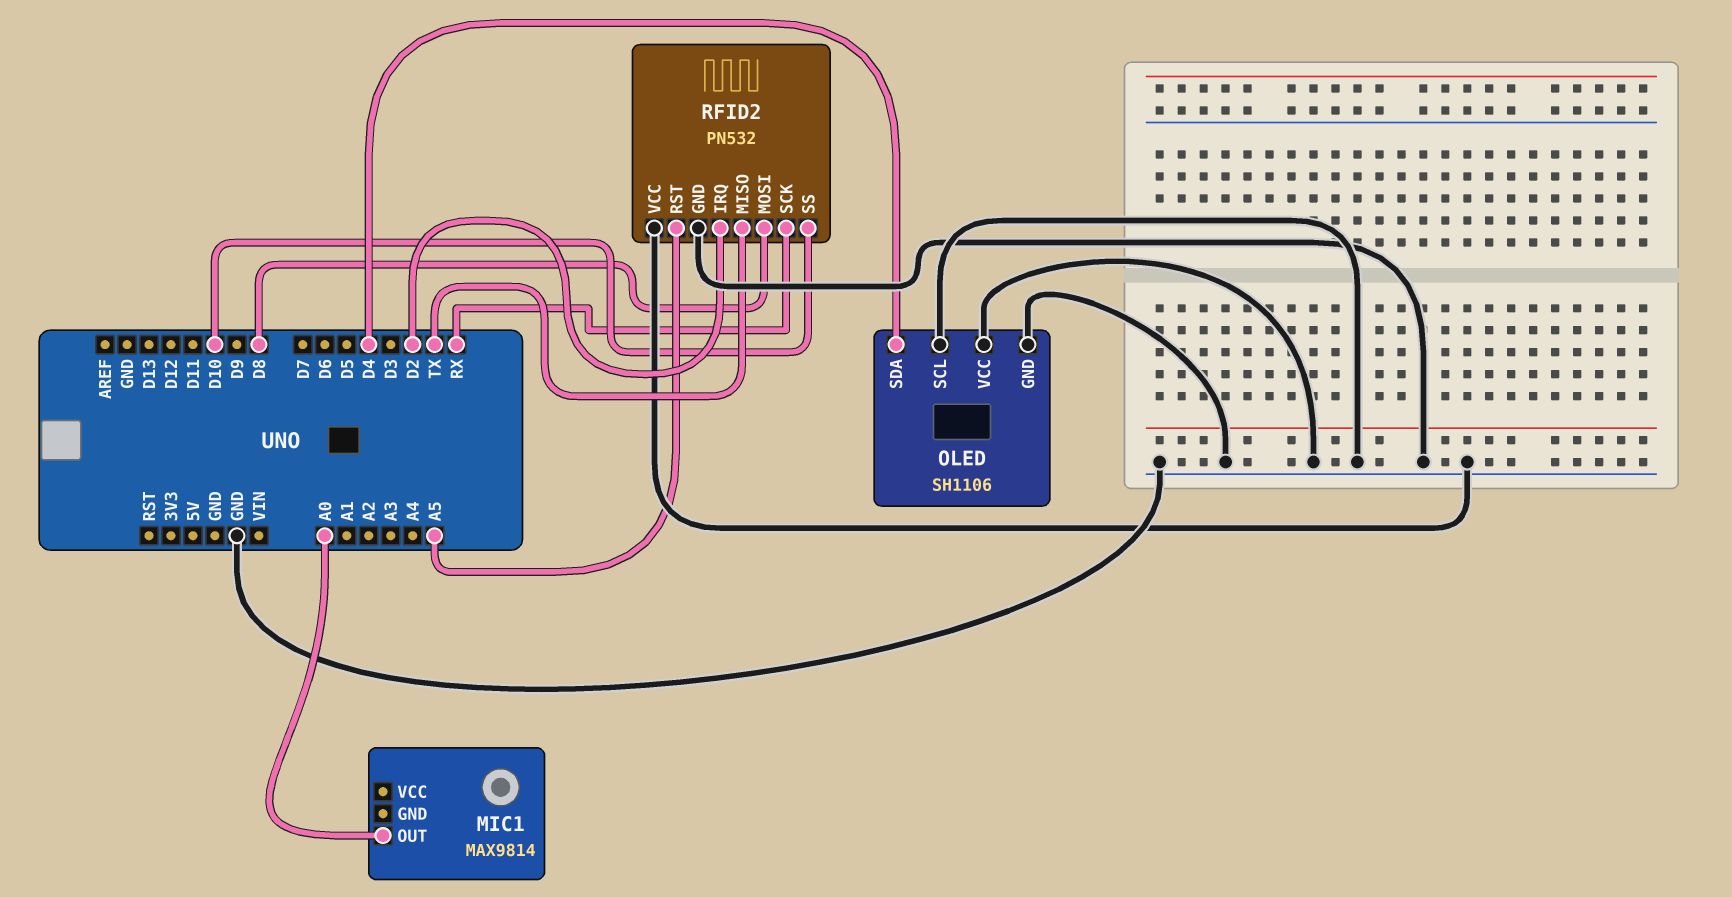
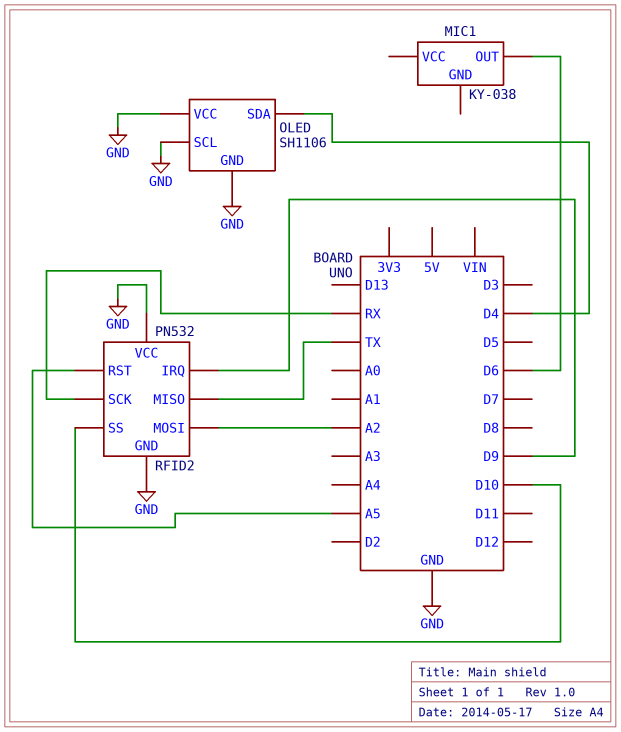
MIC1: MAX9814 -> KY-038
MIC1 pin OUT: A0 -> D6
RFID2 pin IRQ: D2 -> D9
RFID2 pin MOSI: D8 -> A2

